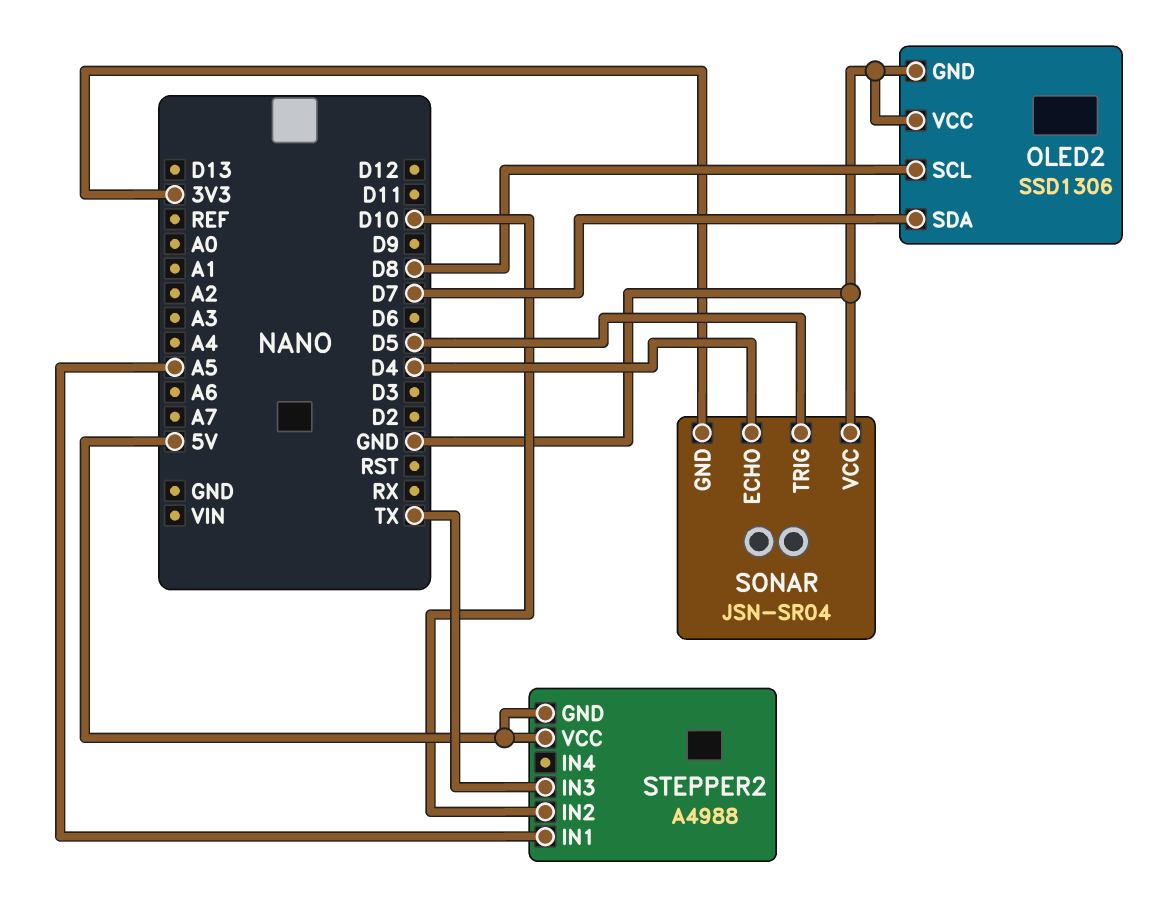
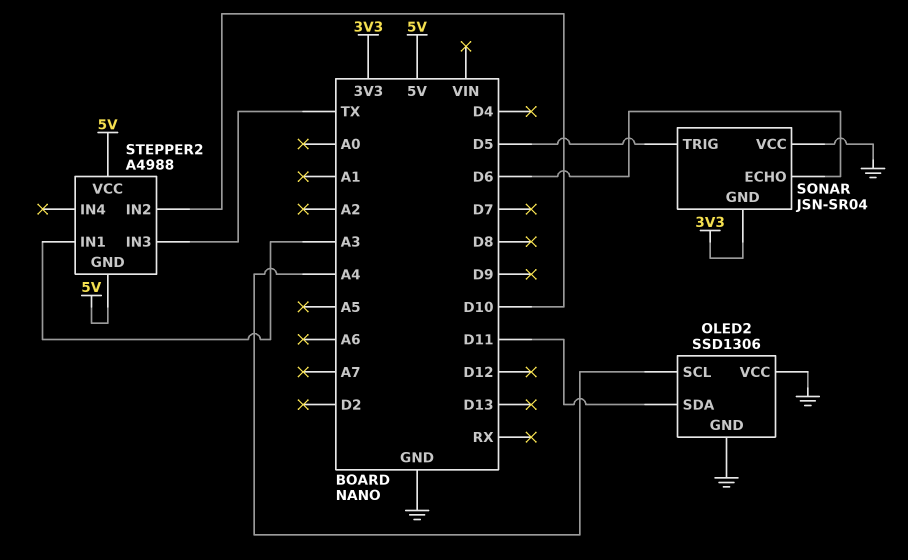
OLED2 pin SCL: D8 -> A4
OLED2 pin SDA: D7 -> D11
SONAR pin ECHO: D4 -> D6
STEPPER2 pin IN1: A5 -> A3

